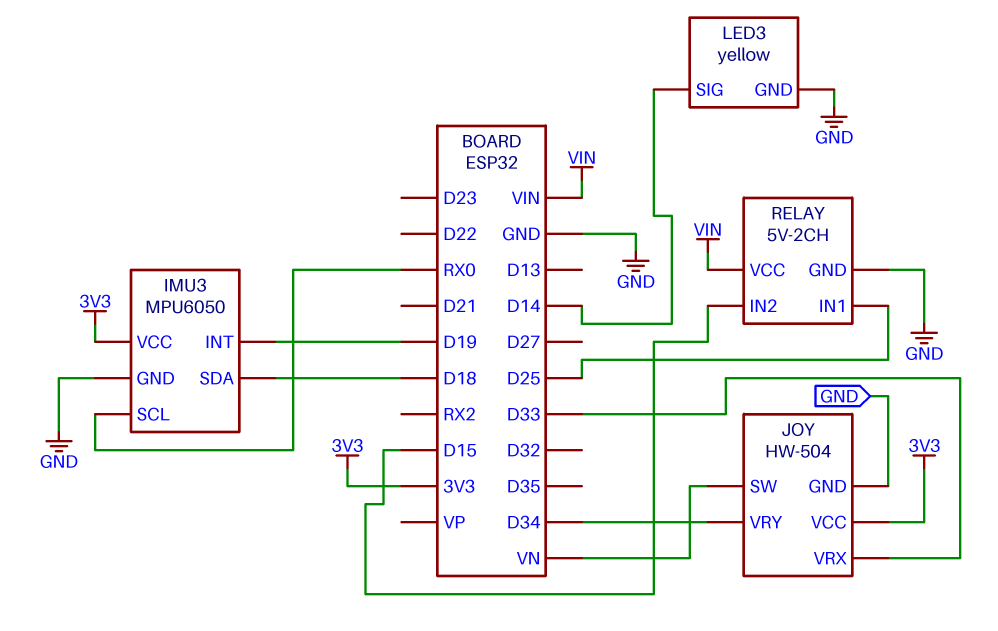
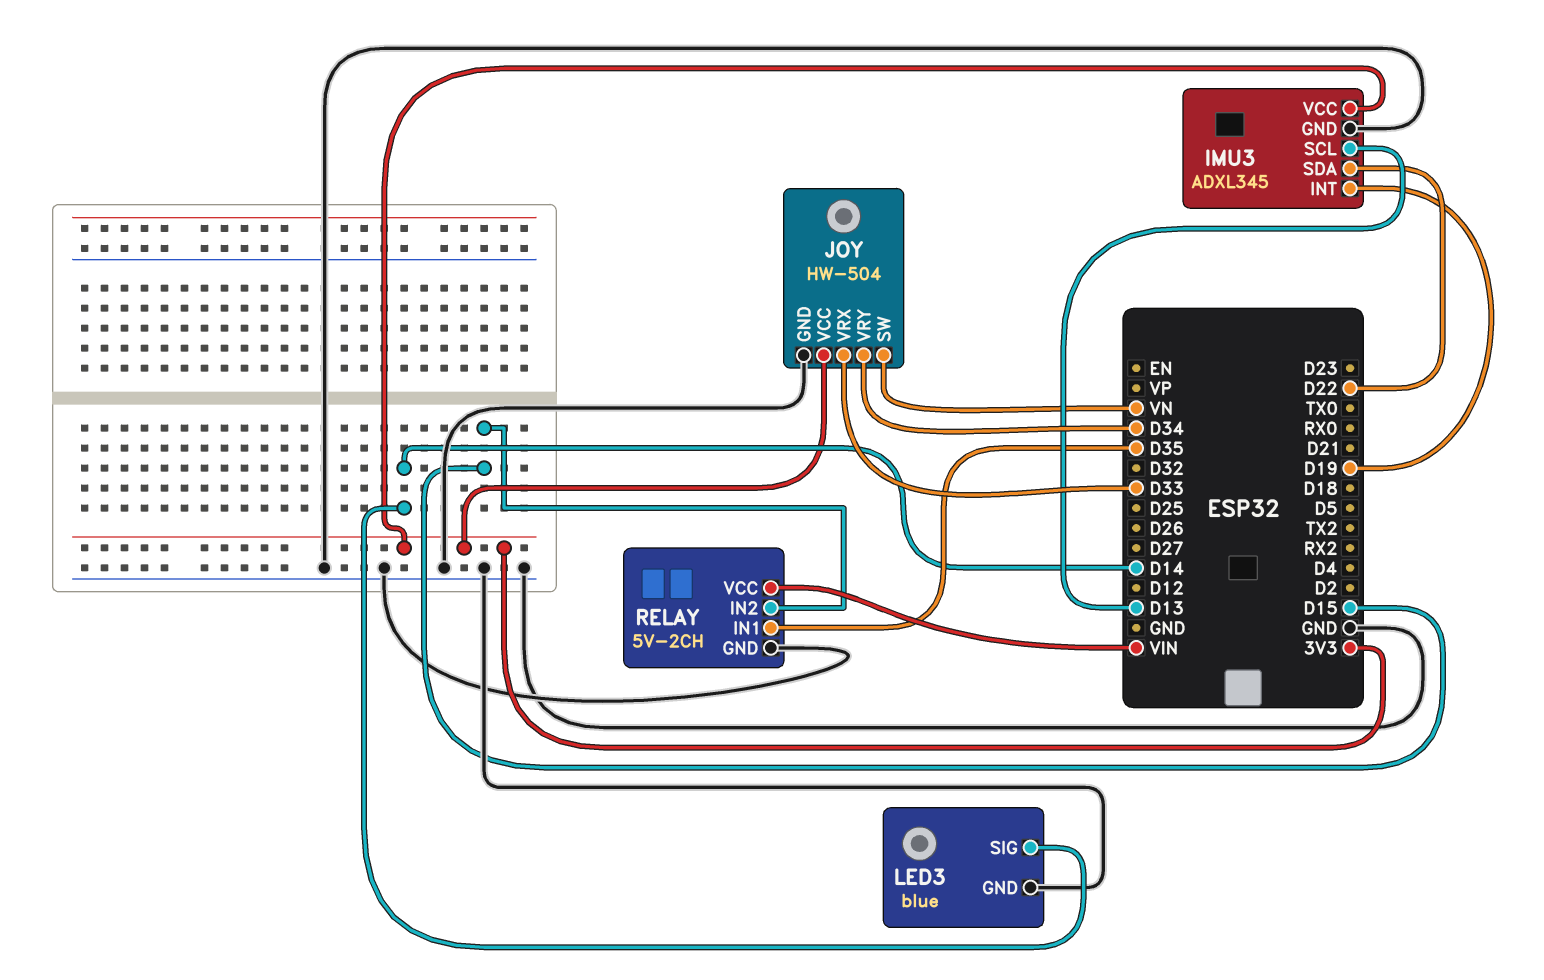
IMU3: MPU6050 -> ADXL345
IMU3 pin SCL: RX0 -> D13
IMU3 pin SDA: D18 -> D22
LED3: yellow -> blue
RELAY pin IN1: D25 -> D35

